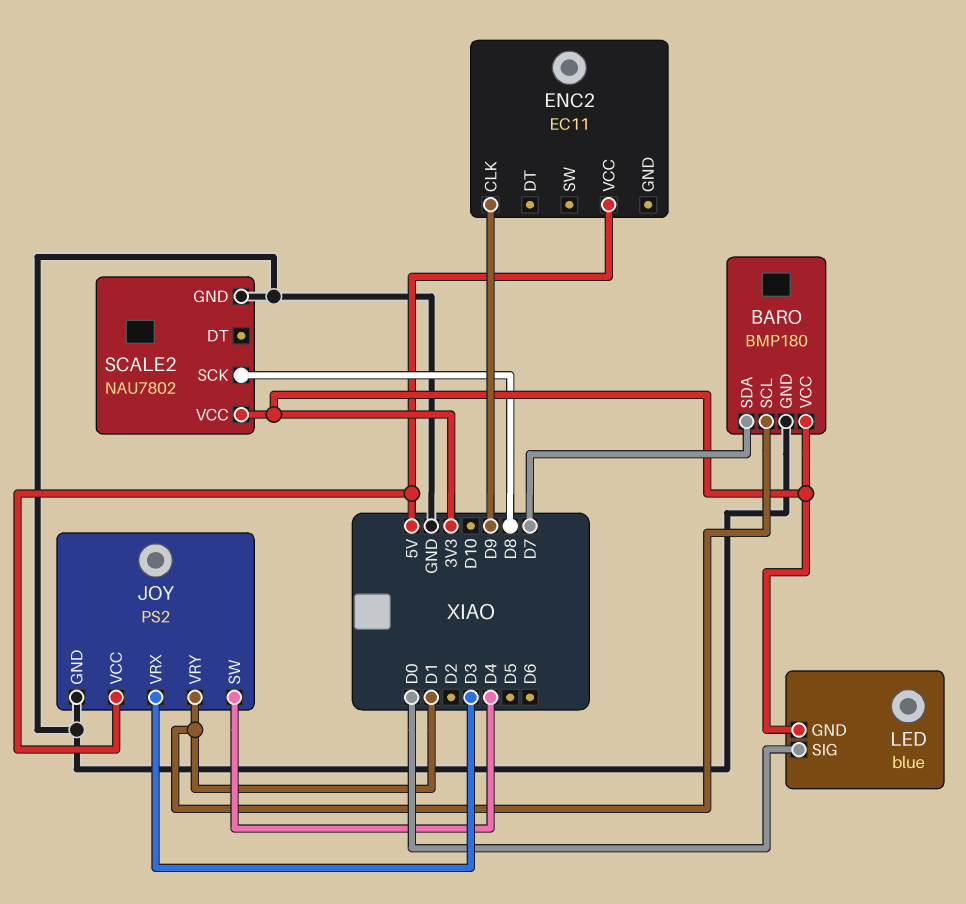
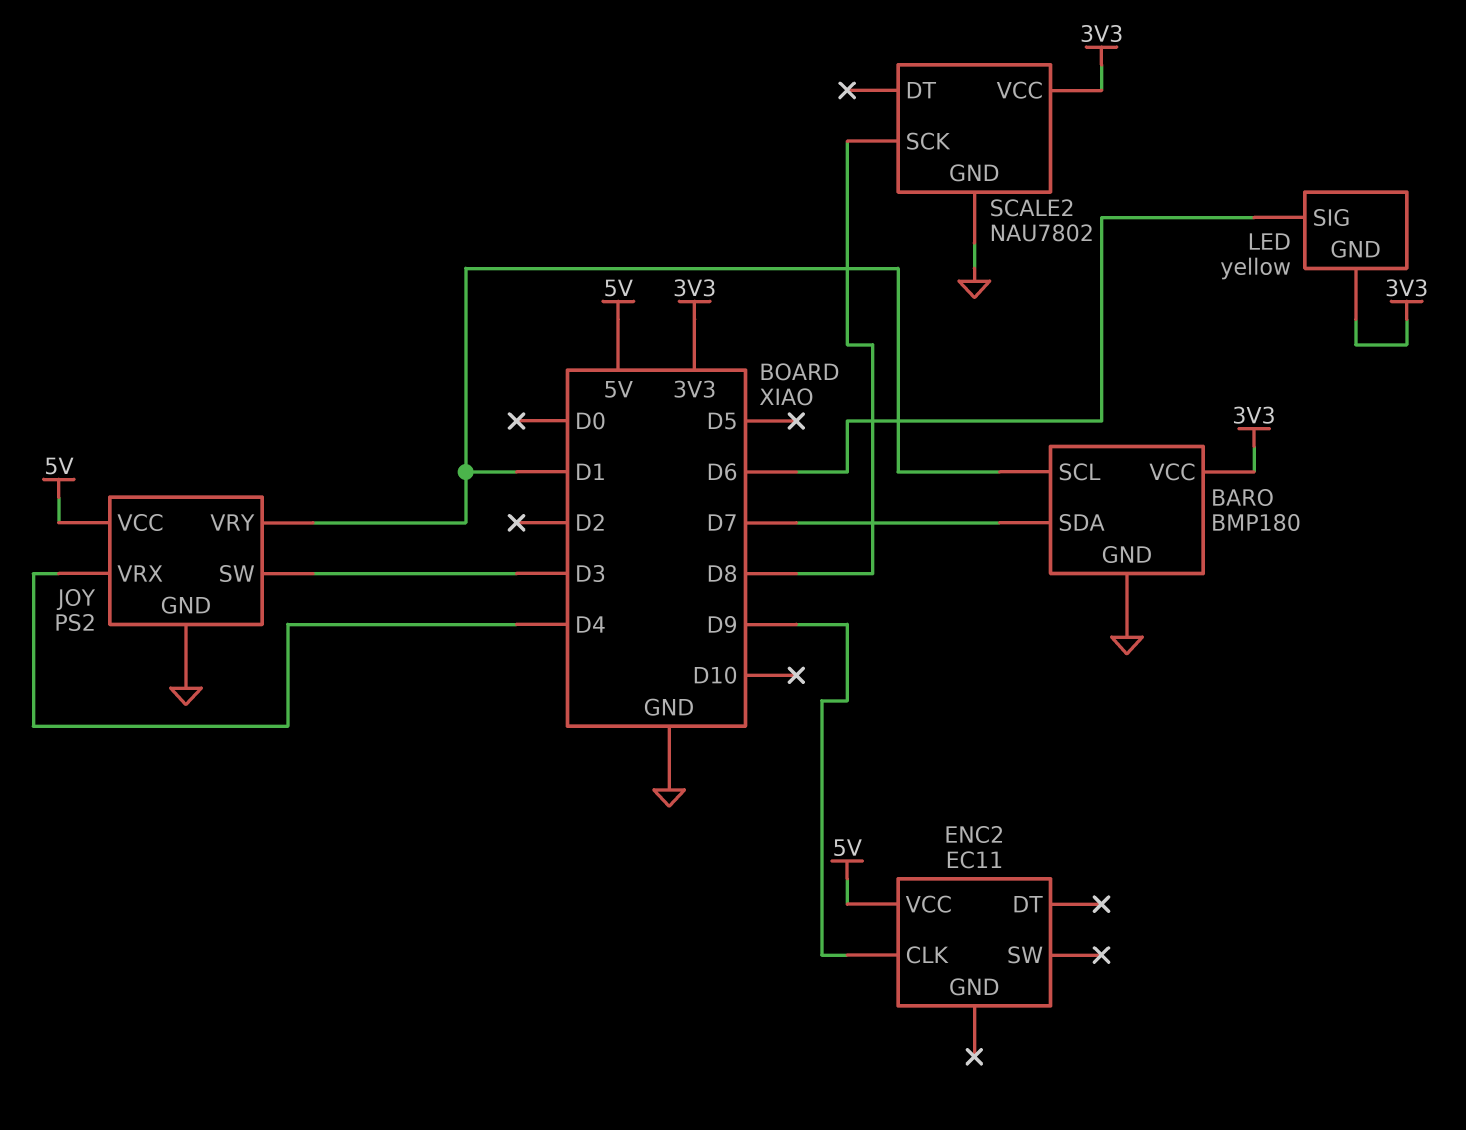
JOY pin SW: D4 -> D3
JOY pin VRX: D3 -> D4
LED: blue -> yellow
LED pin SIG: D0 -> D6

